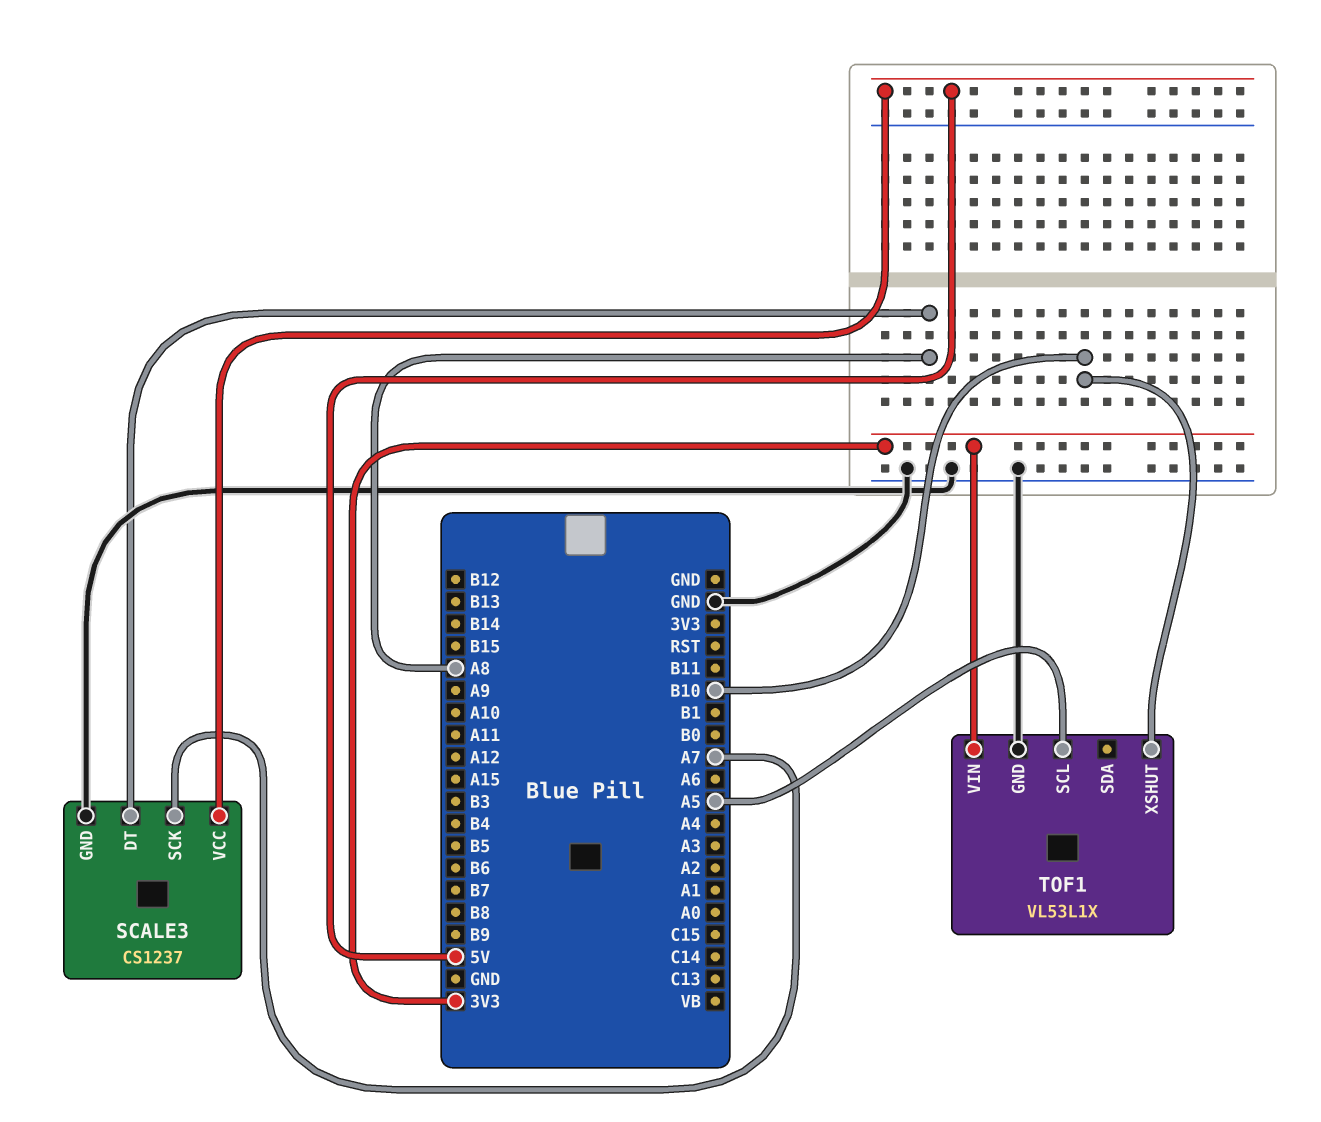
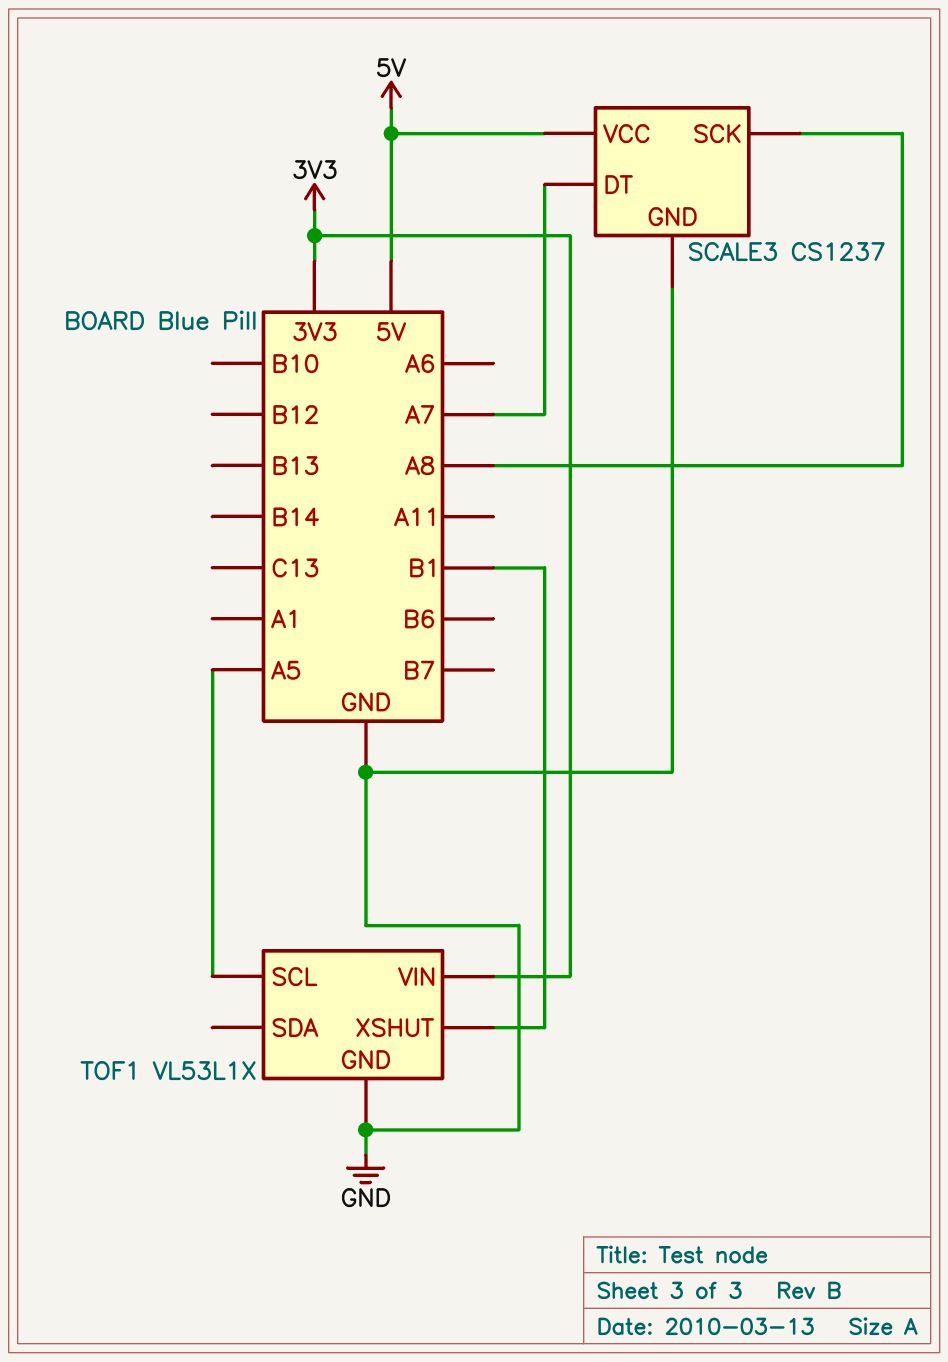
SCALE3 pin DT: A8 -> A7
SCALE3 pin SCK: A7 -> A8
TOF1 pin XSHUT: B10 -> B1

